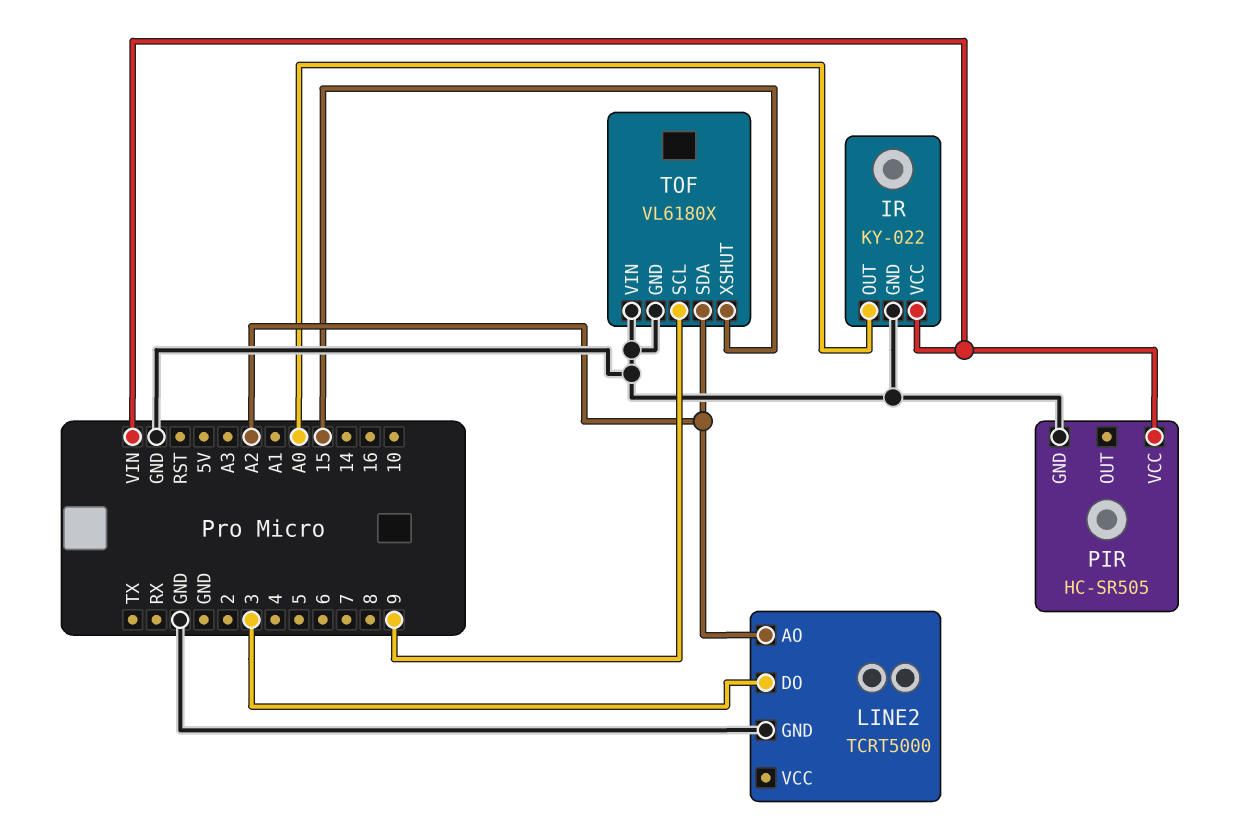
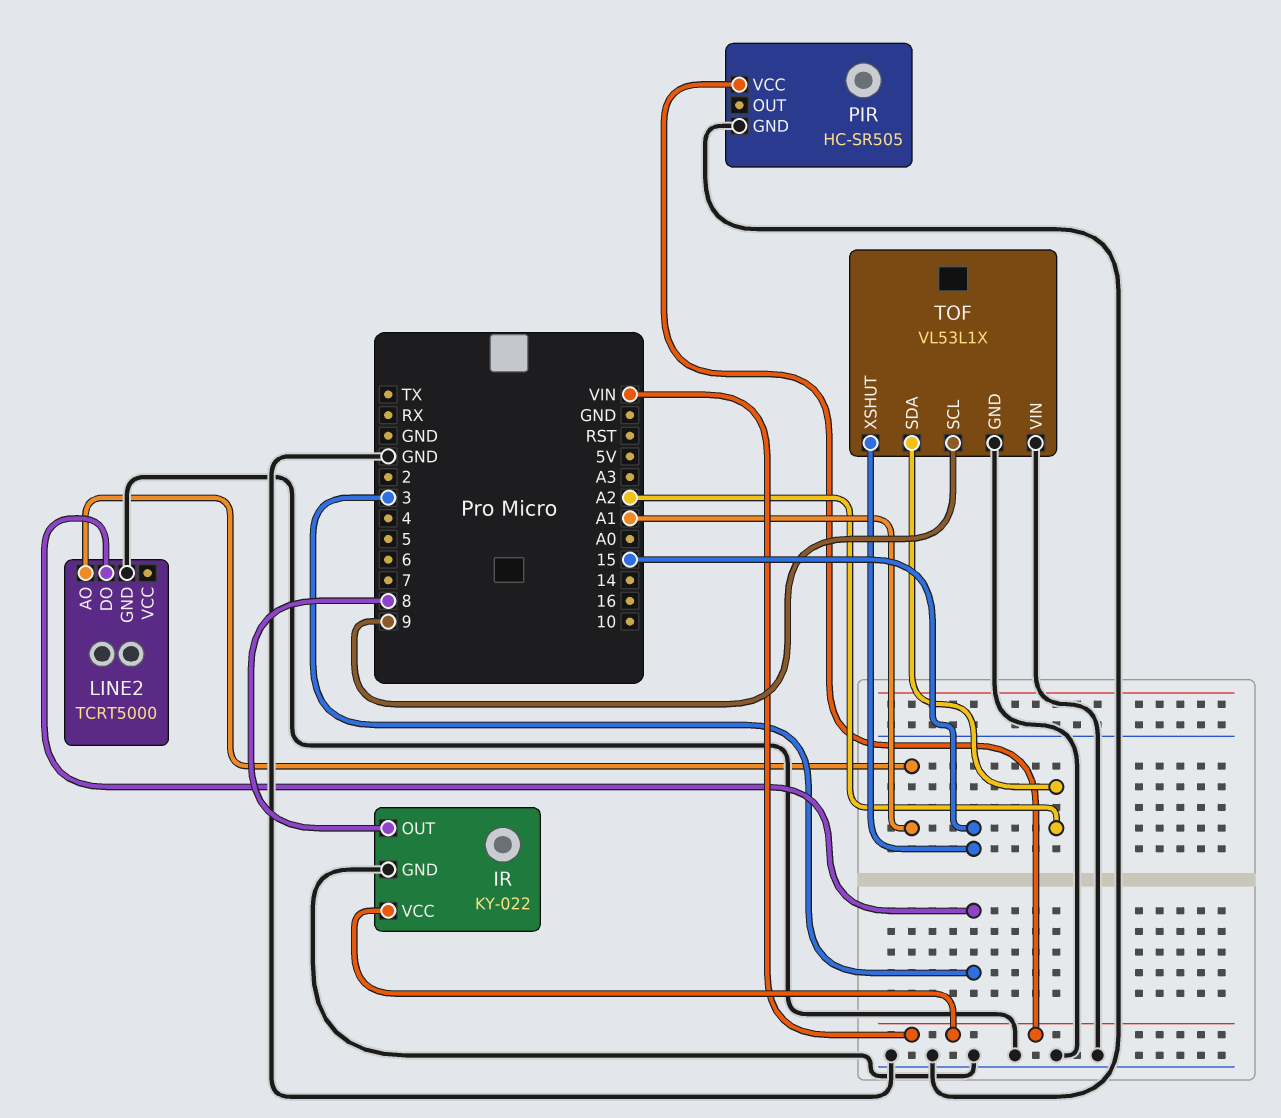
IR pin OUT: A0 -> 8
LINE2 pin AO: A2 -> A1
TOF: VL6180X -> VL53L1X

